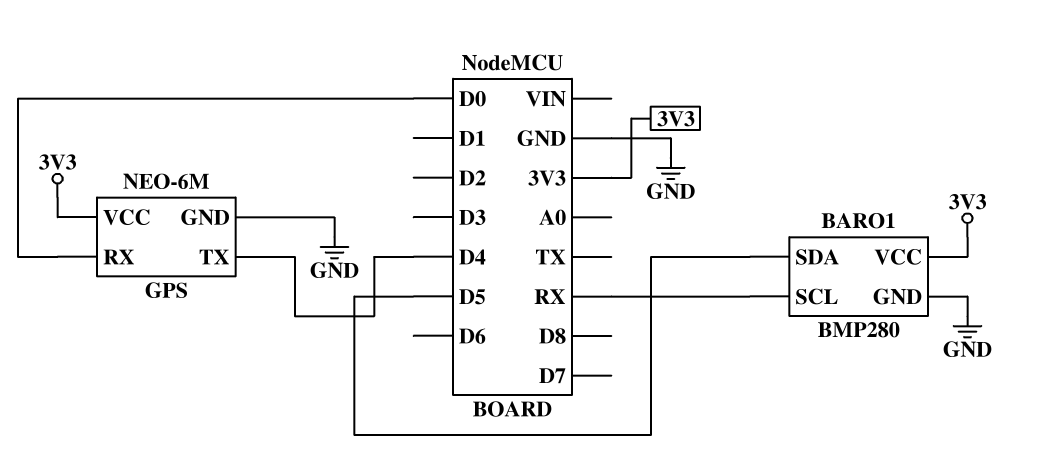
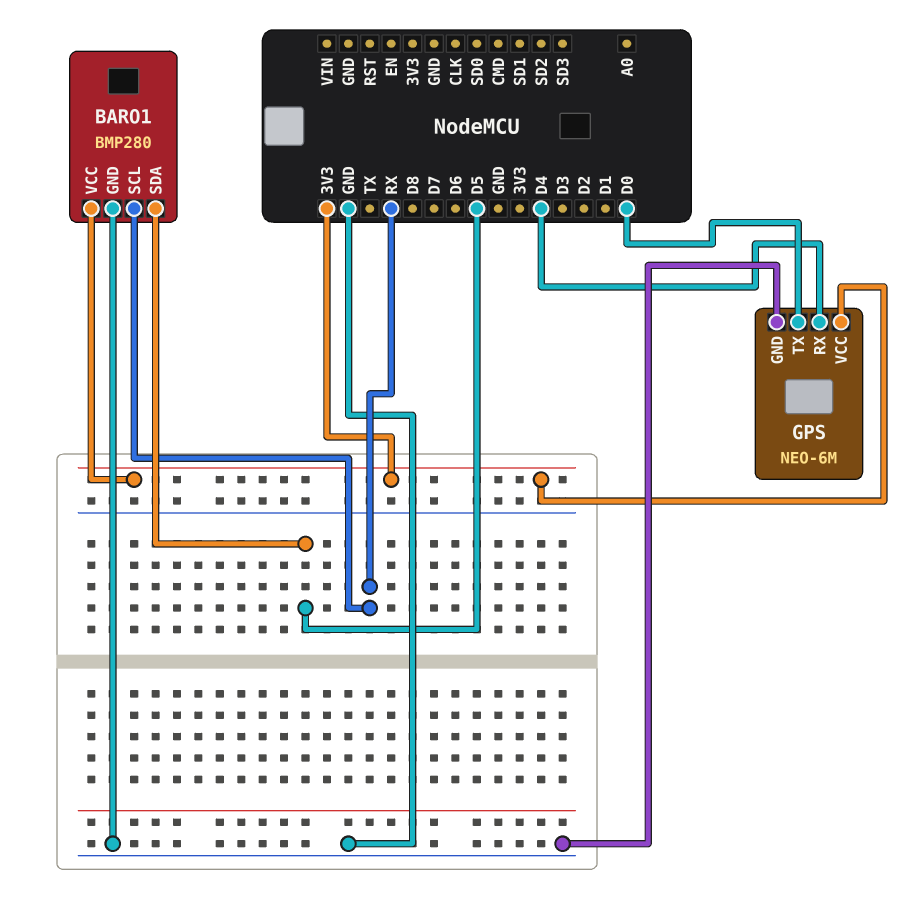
GPS pin RX: D0 -> D4
GPS pin TX: D4 -> D0

